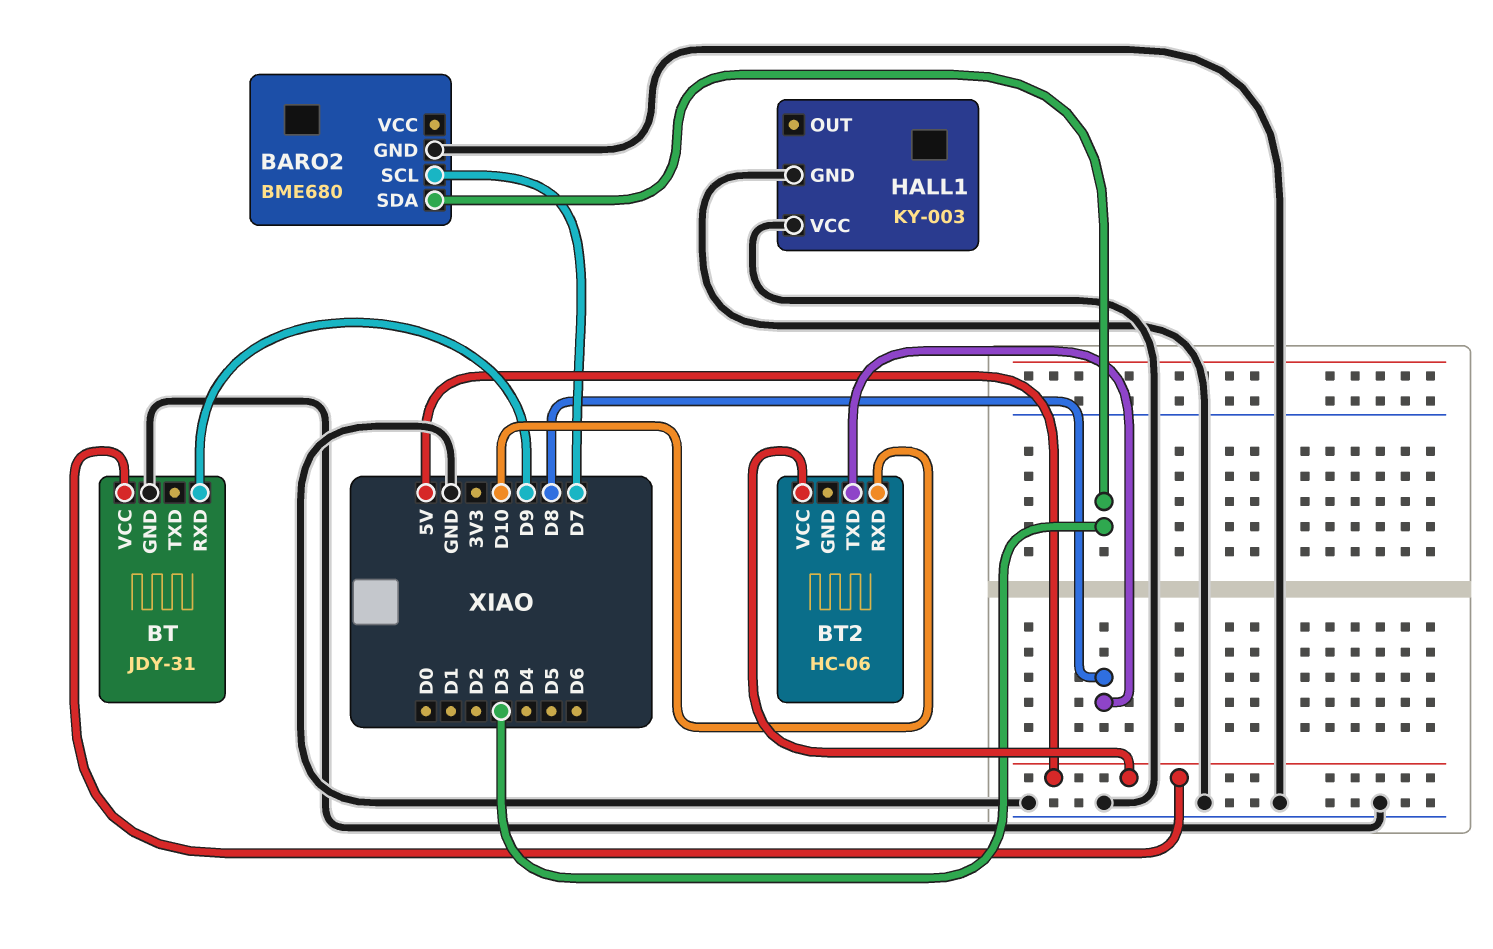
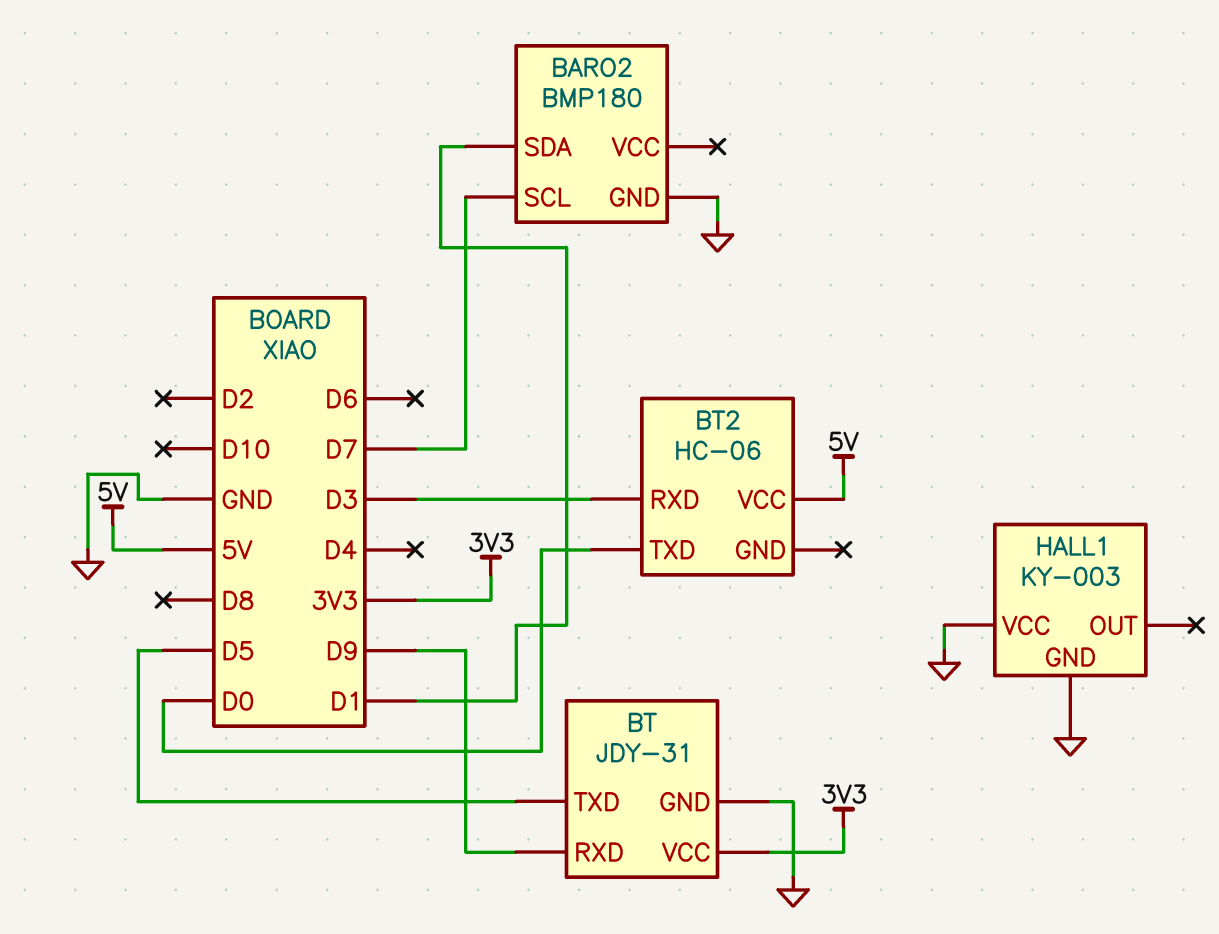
BARO2: BME680 -> BMP180
BARO2 pin SDA: D3 -> D1
BT pin TXD: none -> D5
BT pin VCC: 5V -> 3V3
BT2 pin RXD: D10 -> D3
BT2 pin TXD: D8 -> D0

